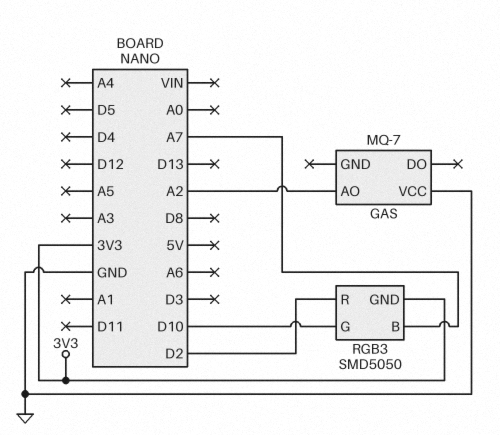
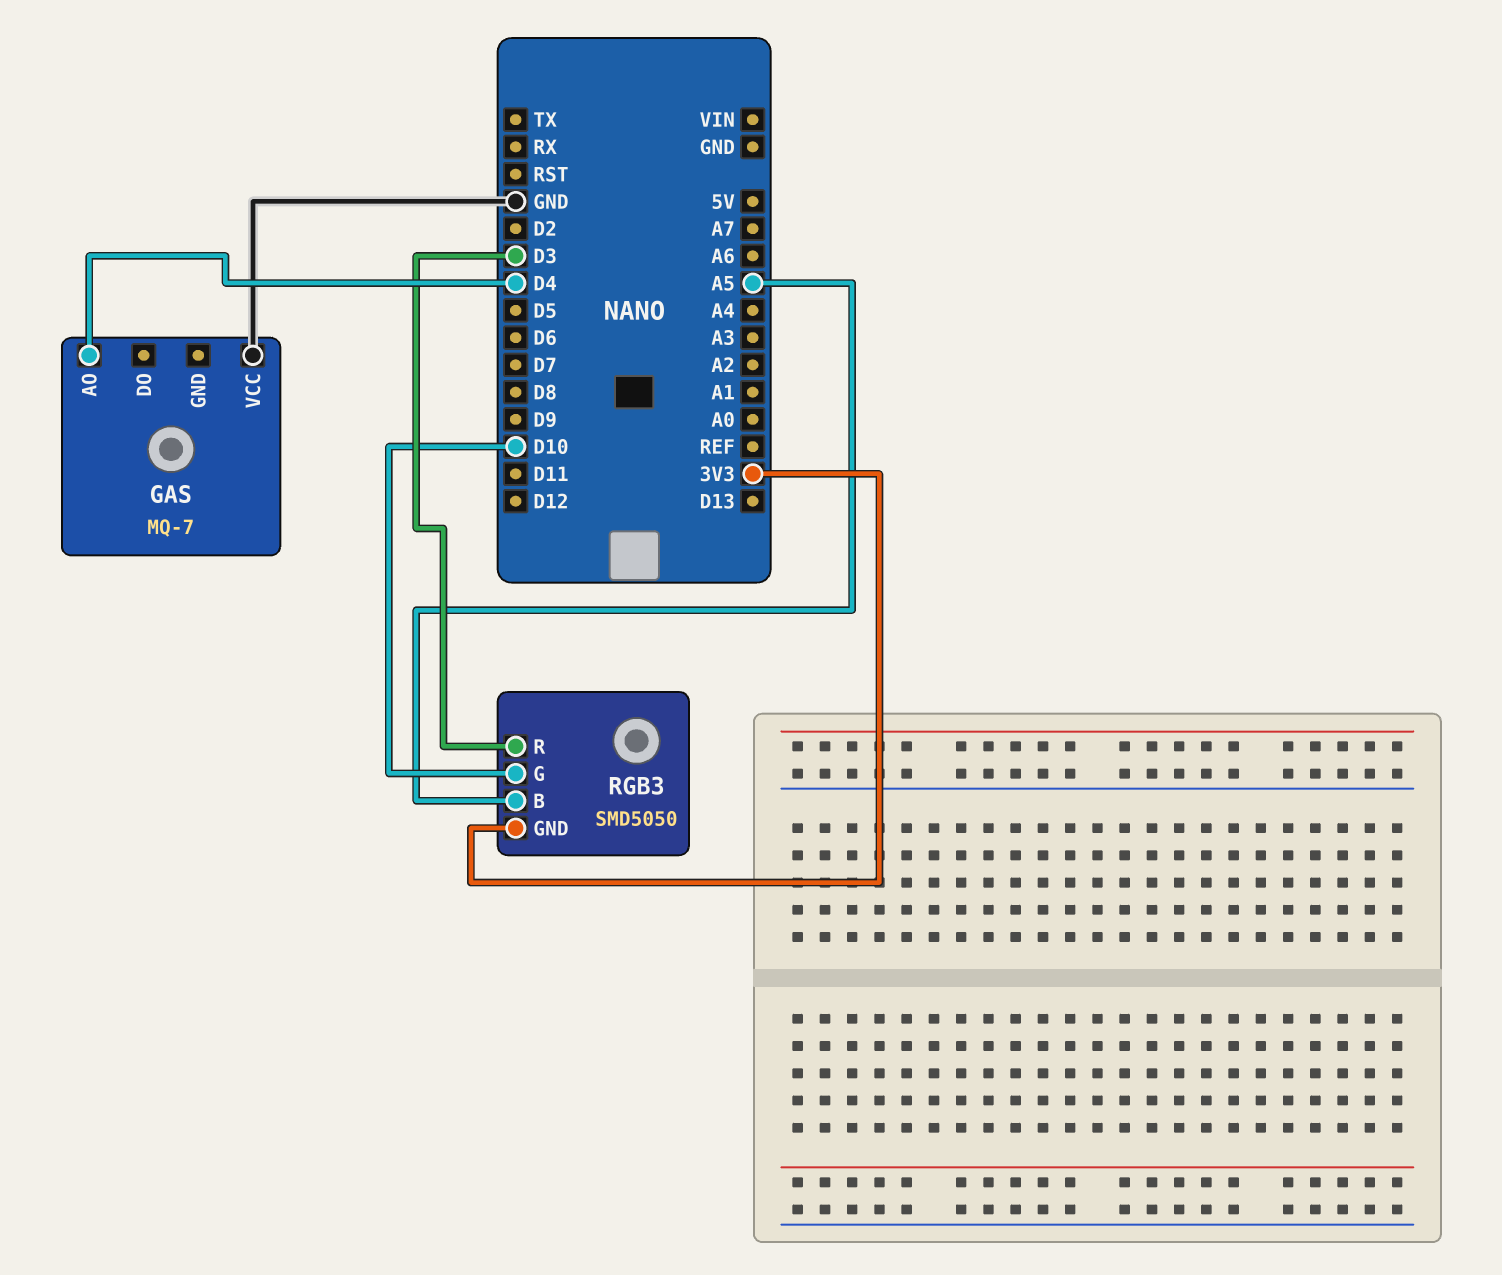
GAS pin AO: A2 -> D4
RGB3 pin B: A7 -> A5
RGB3 pin R: D2 -> D3

